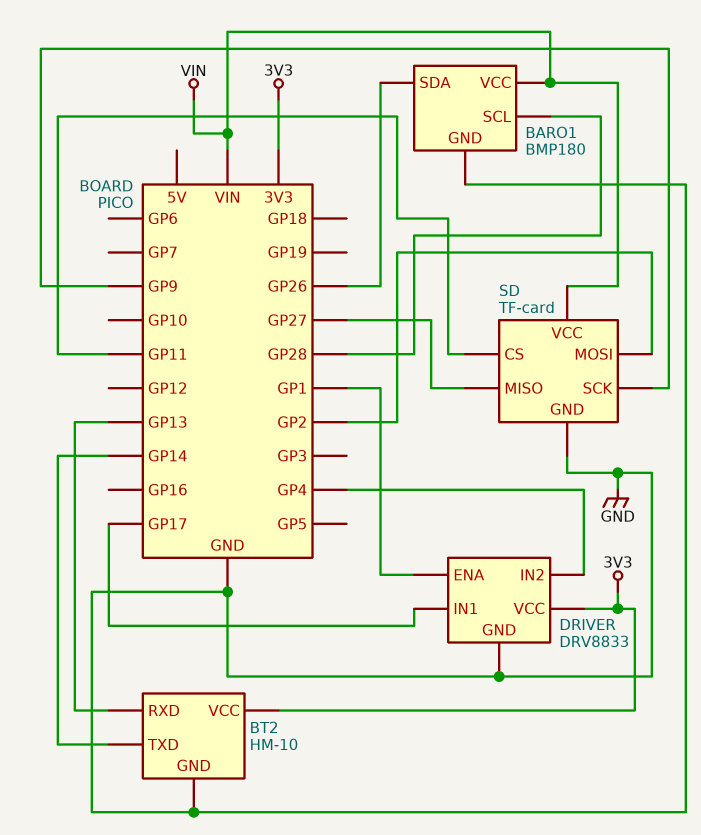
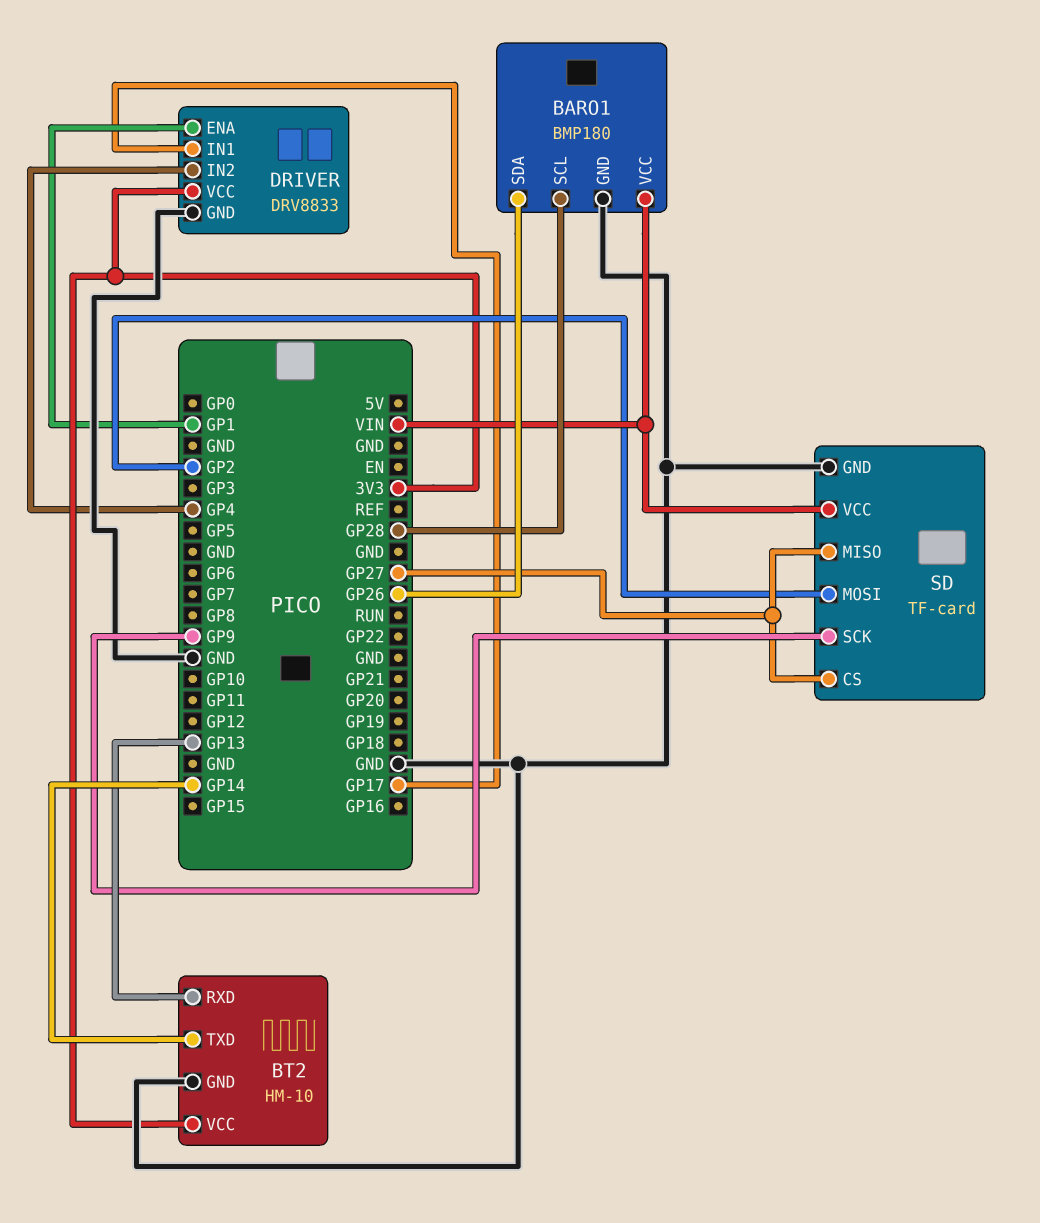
SD pin CS: GP11 -> GP27

